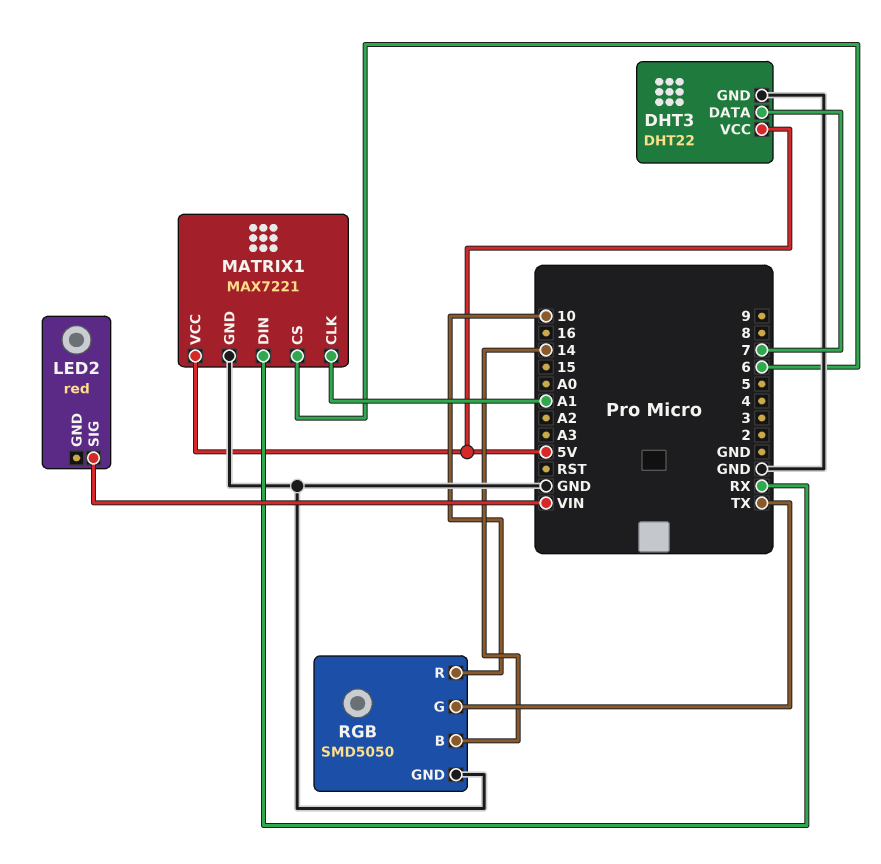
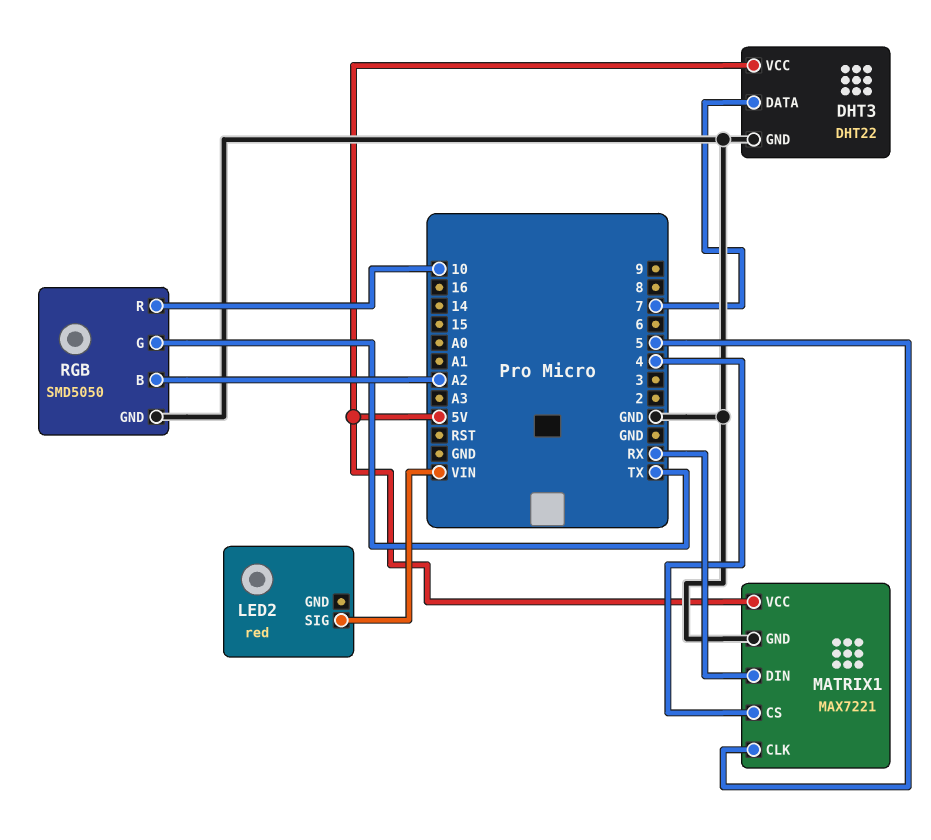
MATRIX1 pin CLK: A1 -> 5
MATRIX1 pin CS: 6 -> 4
RGB pin B: 14 -> A2

